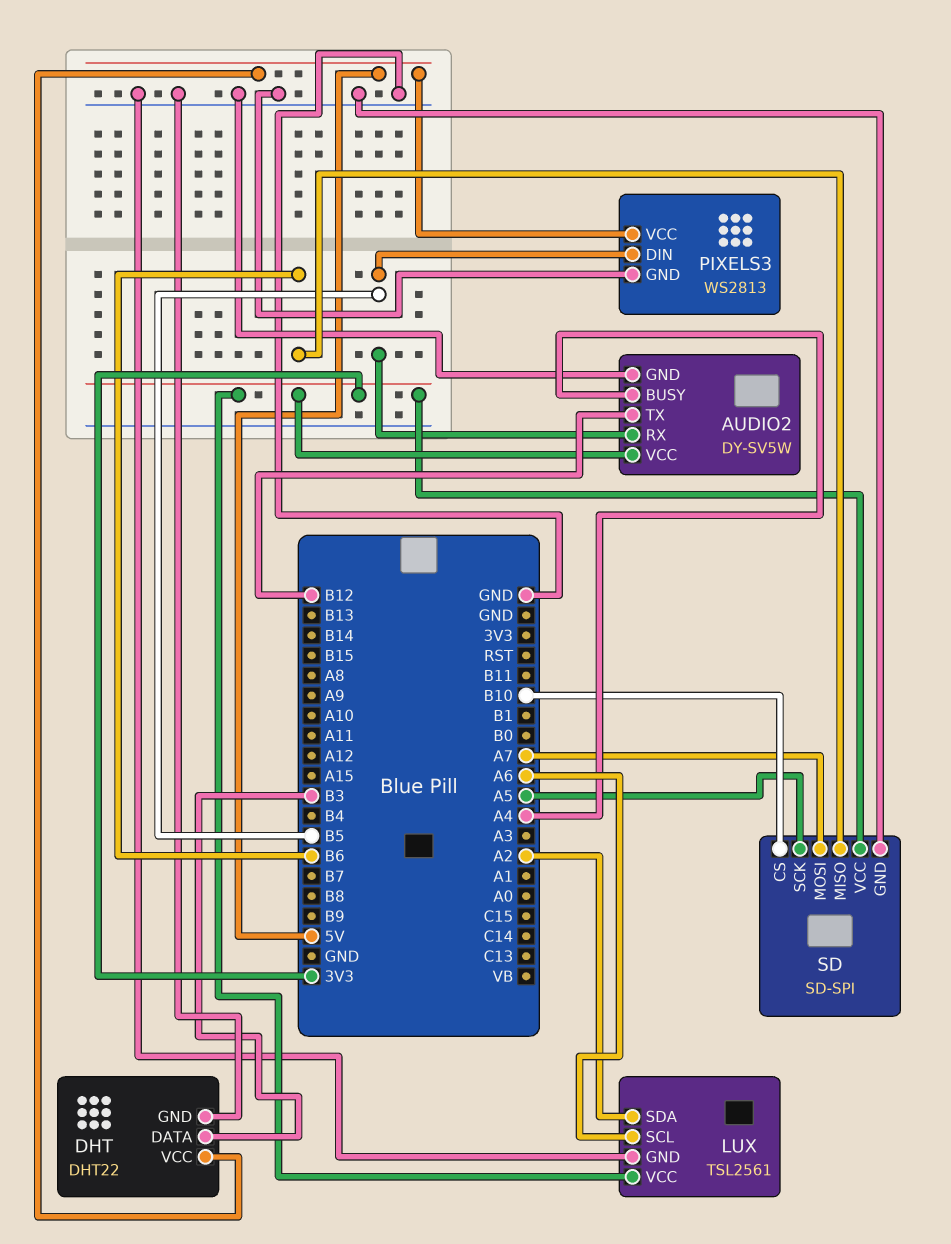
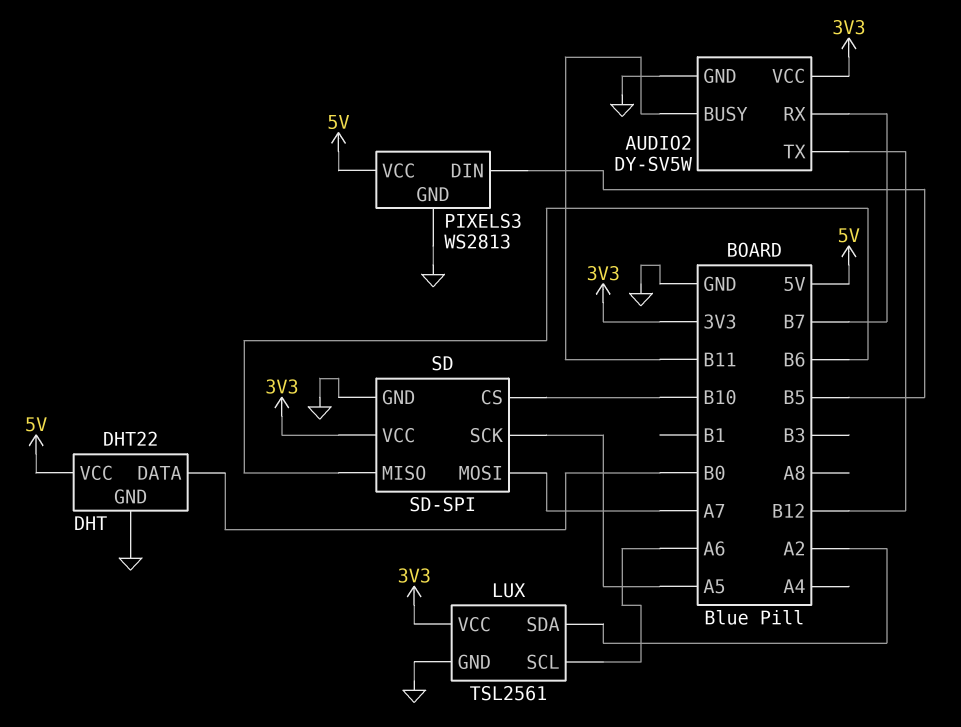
AUDIO2 pin BUSY: A4 -> B11
AUDIO2 pin RX: B5 -> B7
DHT pin DATA: B3 -> B0

